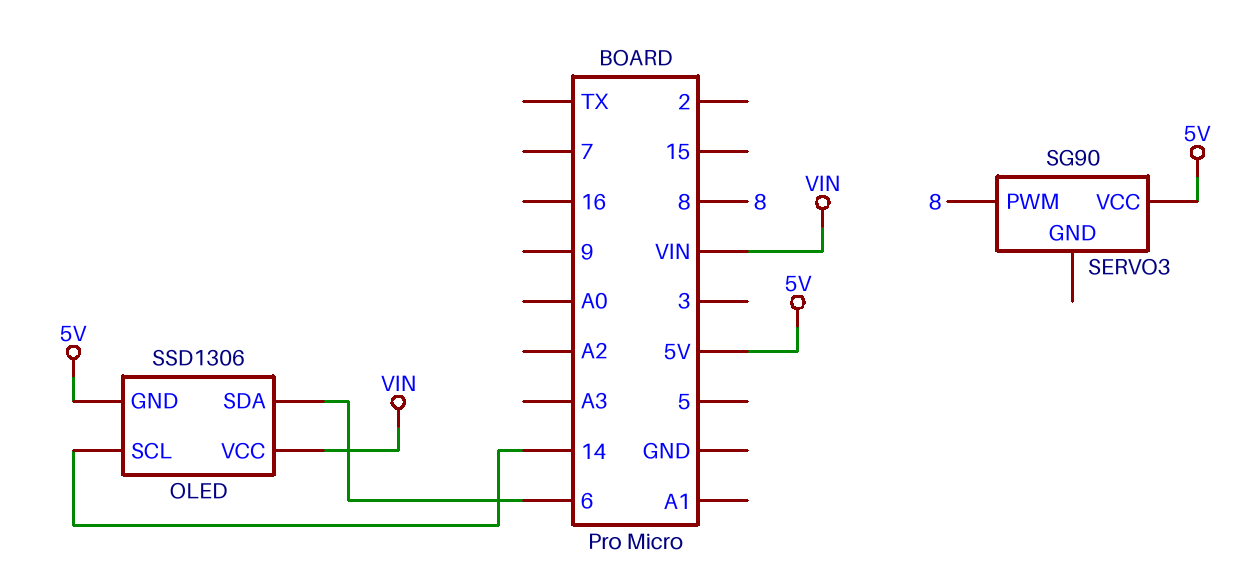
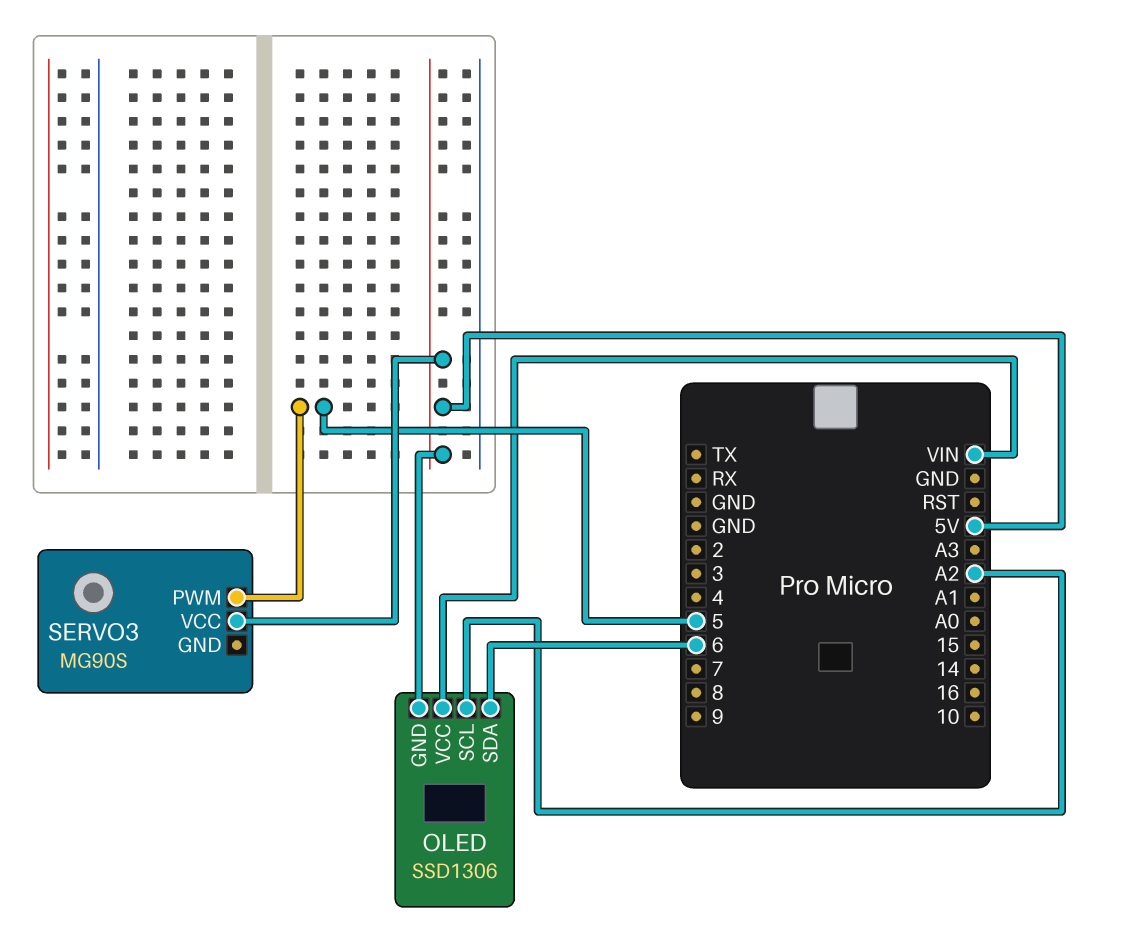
OLED pin SCL: 14 -> A2
SERVO3: SG90 -> MG90S
SERVO3 pin PWM: 8 -> 5

